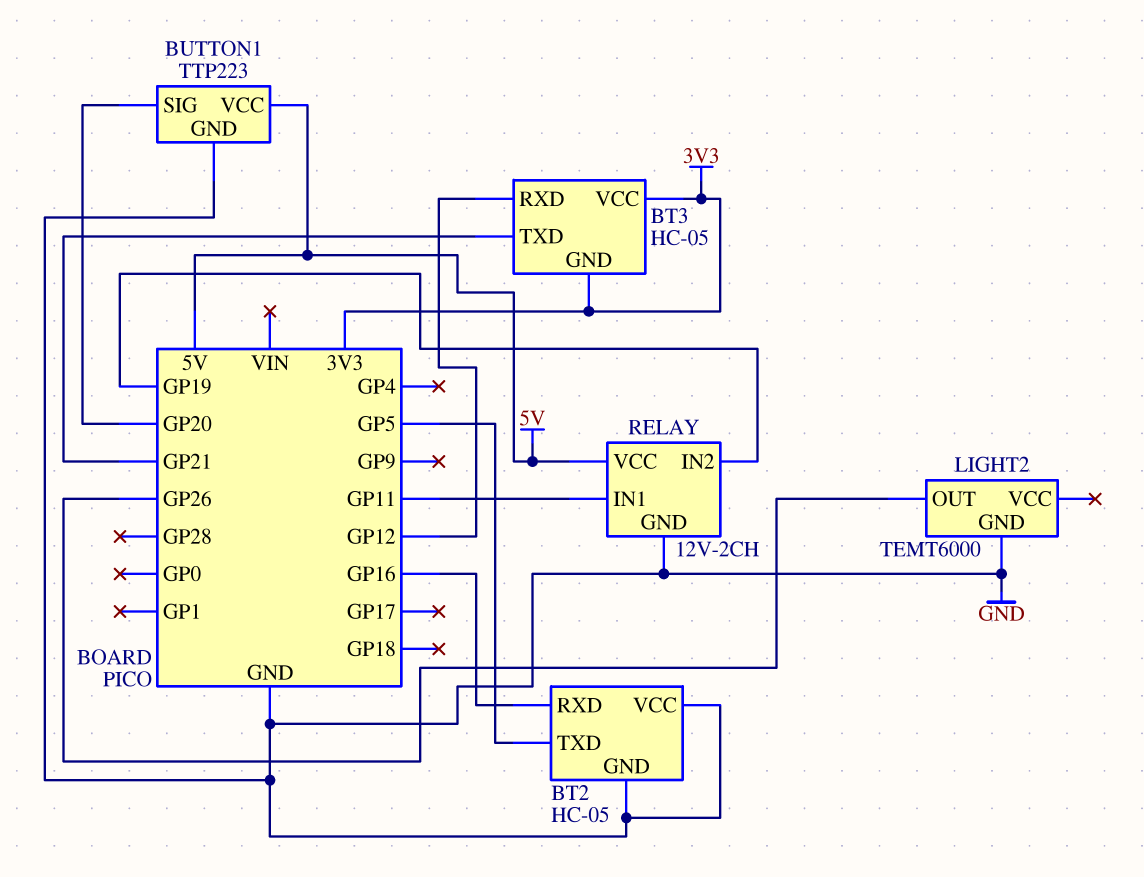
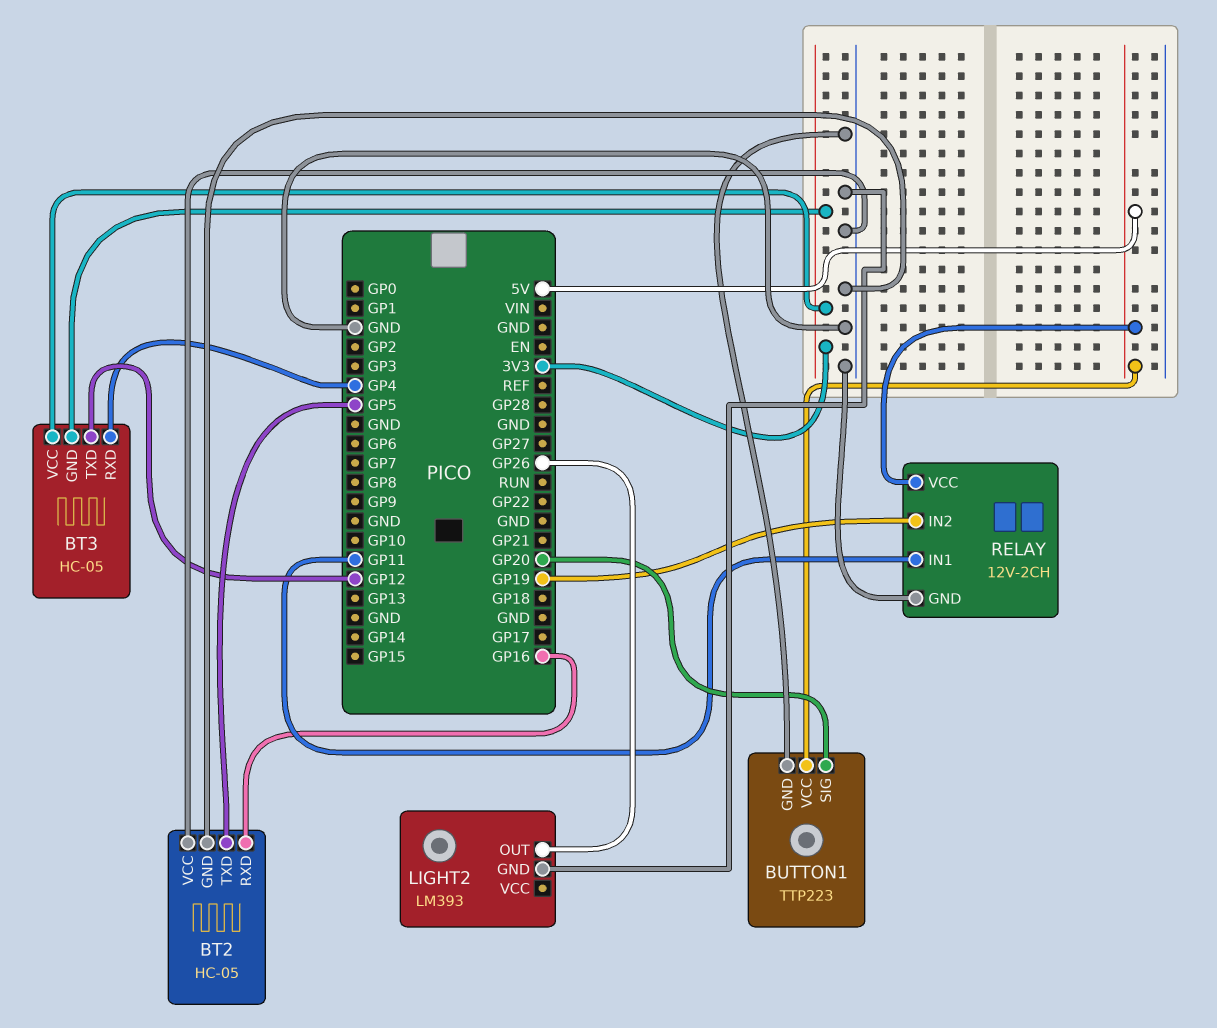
BT3 pin RXD: GP12 -> GP4
BT3 pin TXD: GP21 -> GP12
LIGHT2: TEMT6000 -> LM393

